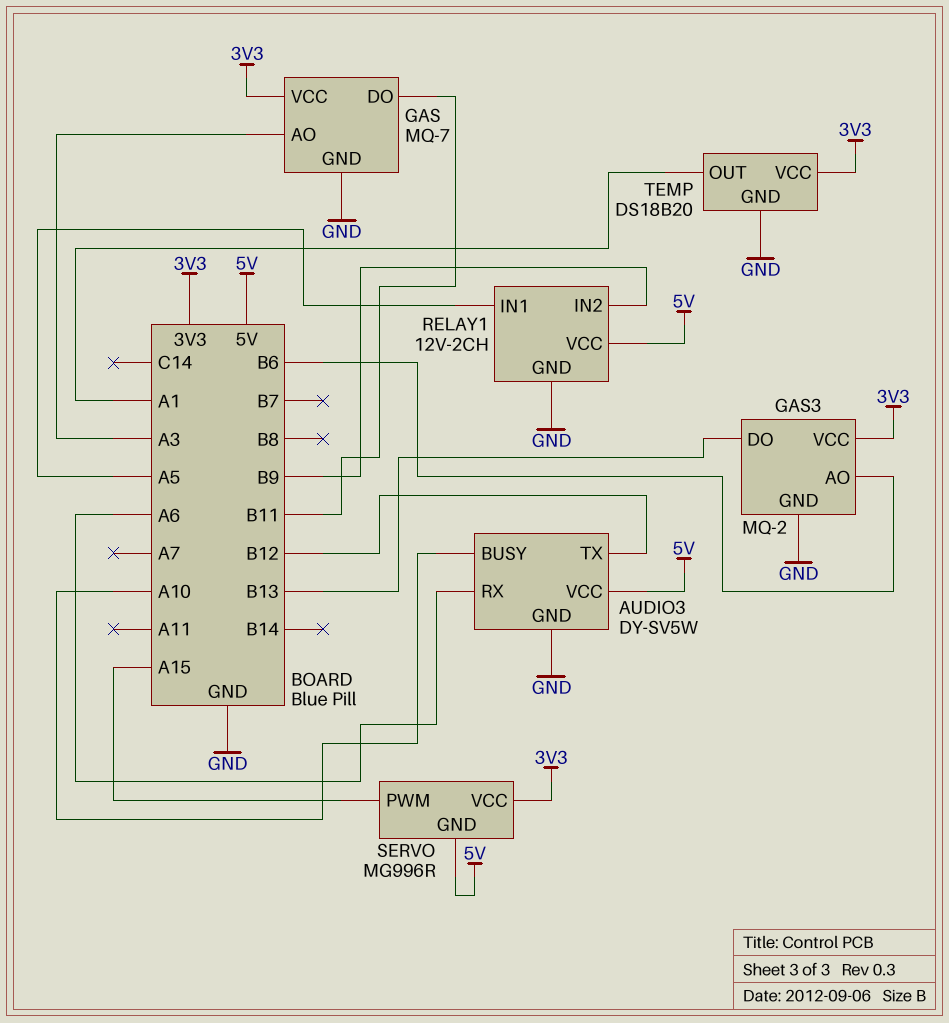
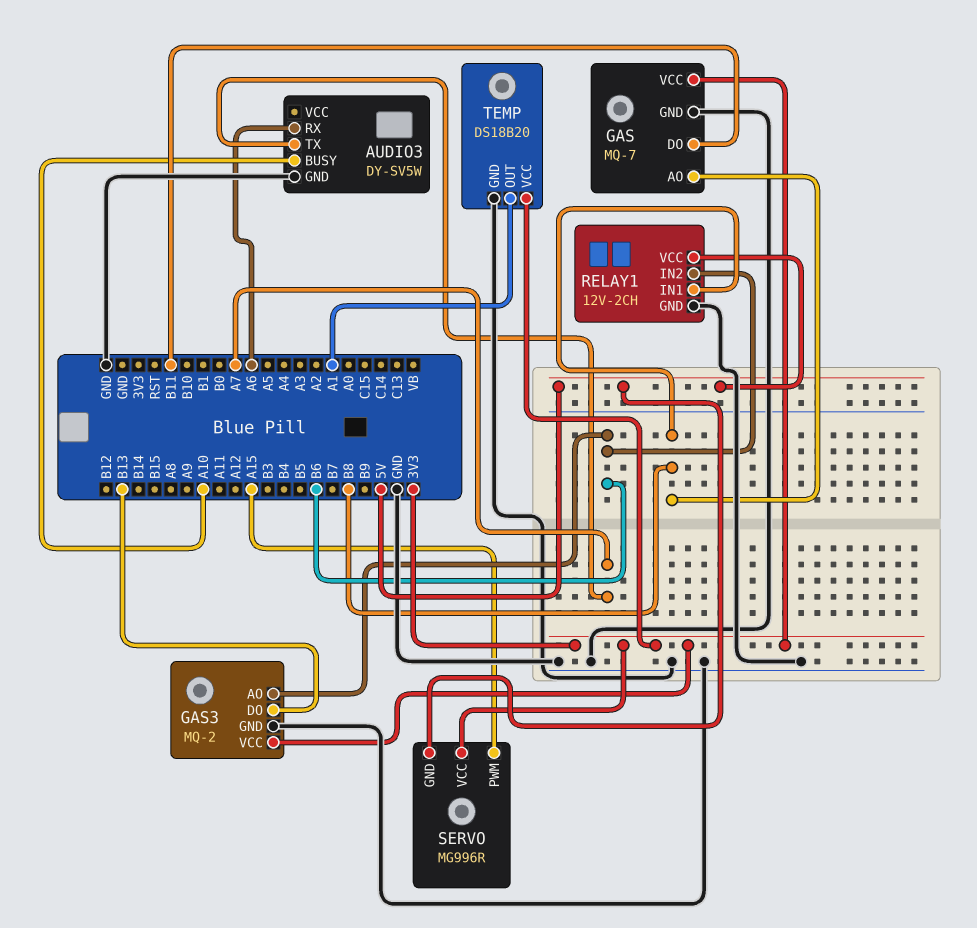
AUDIO3 pin TX: B12 -> A7
AUDIO3 pin VCC: 5V -> none
GAS pin AO: A3 -> B8
RELAY1 pin IN1: A5 -> B8
RELAY1 pin IN2: B9 -> B6

